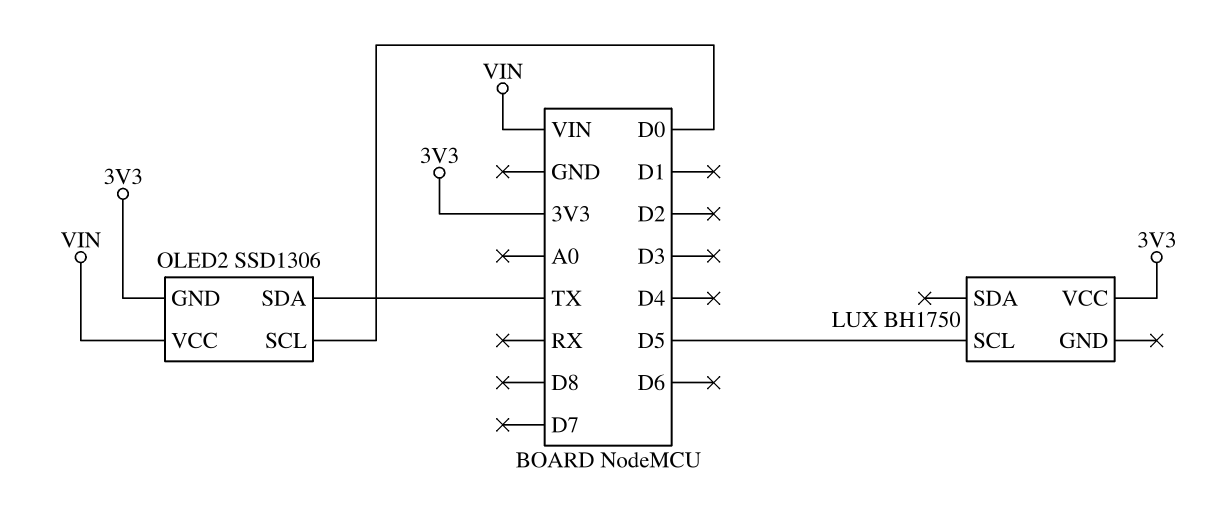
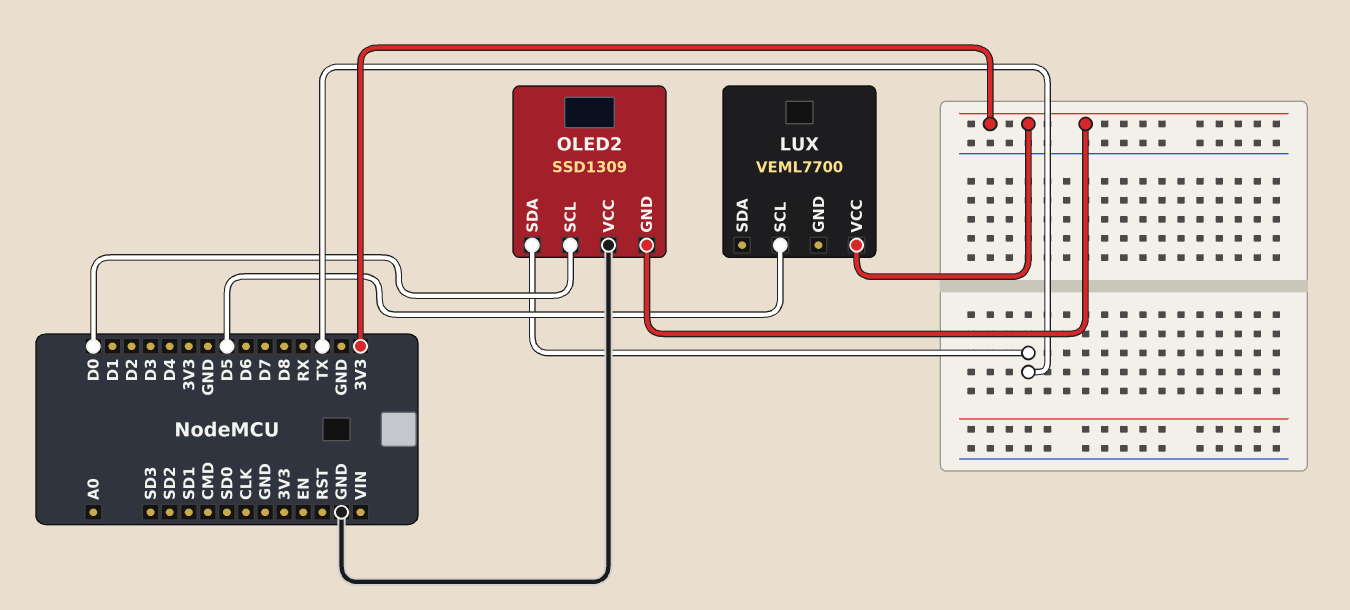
LUX: BH1750 -> VEML7700
OLED2: SSD1306 -> SSD1309
OLED2 pin VCC: VIN -> GND

